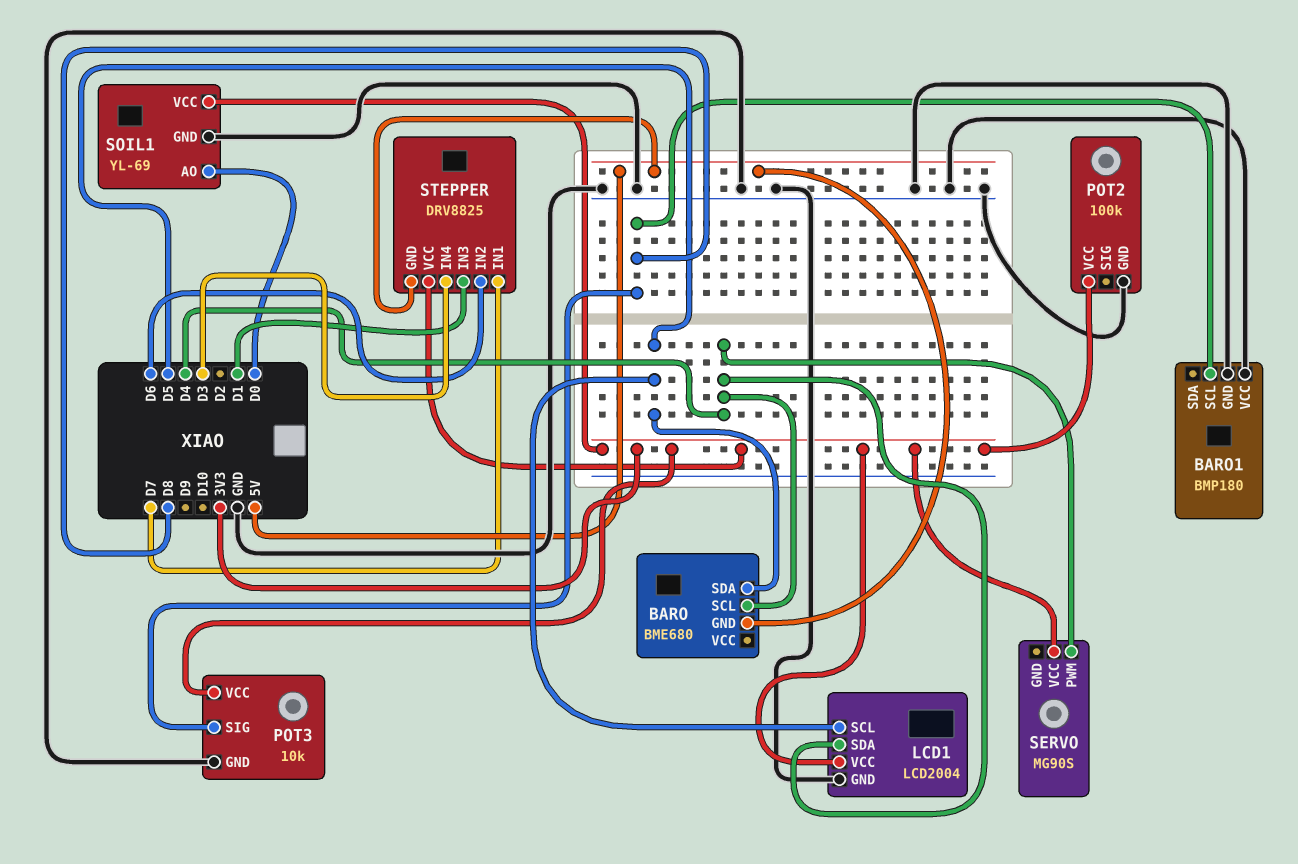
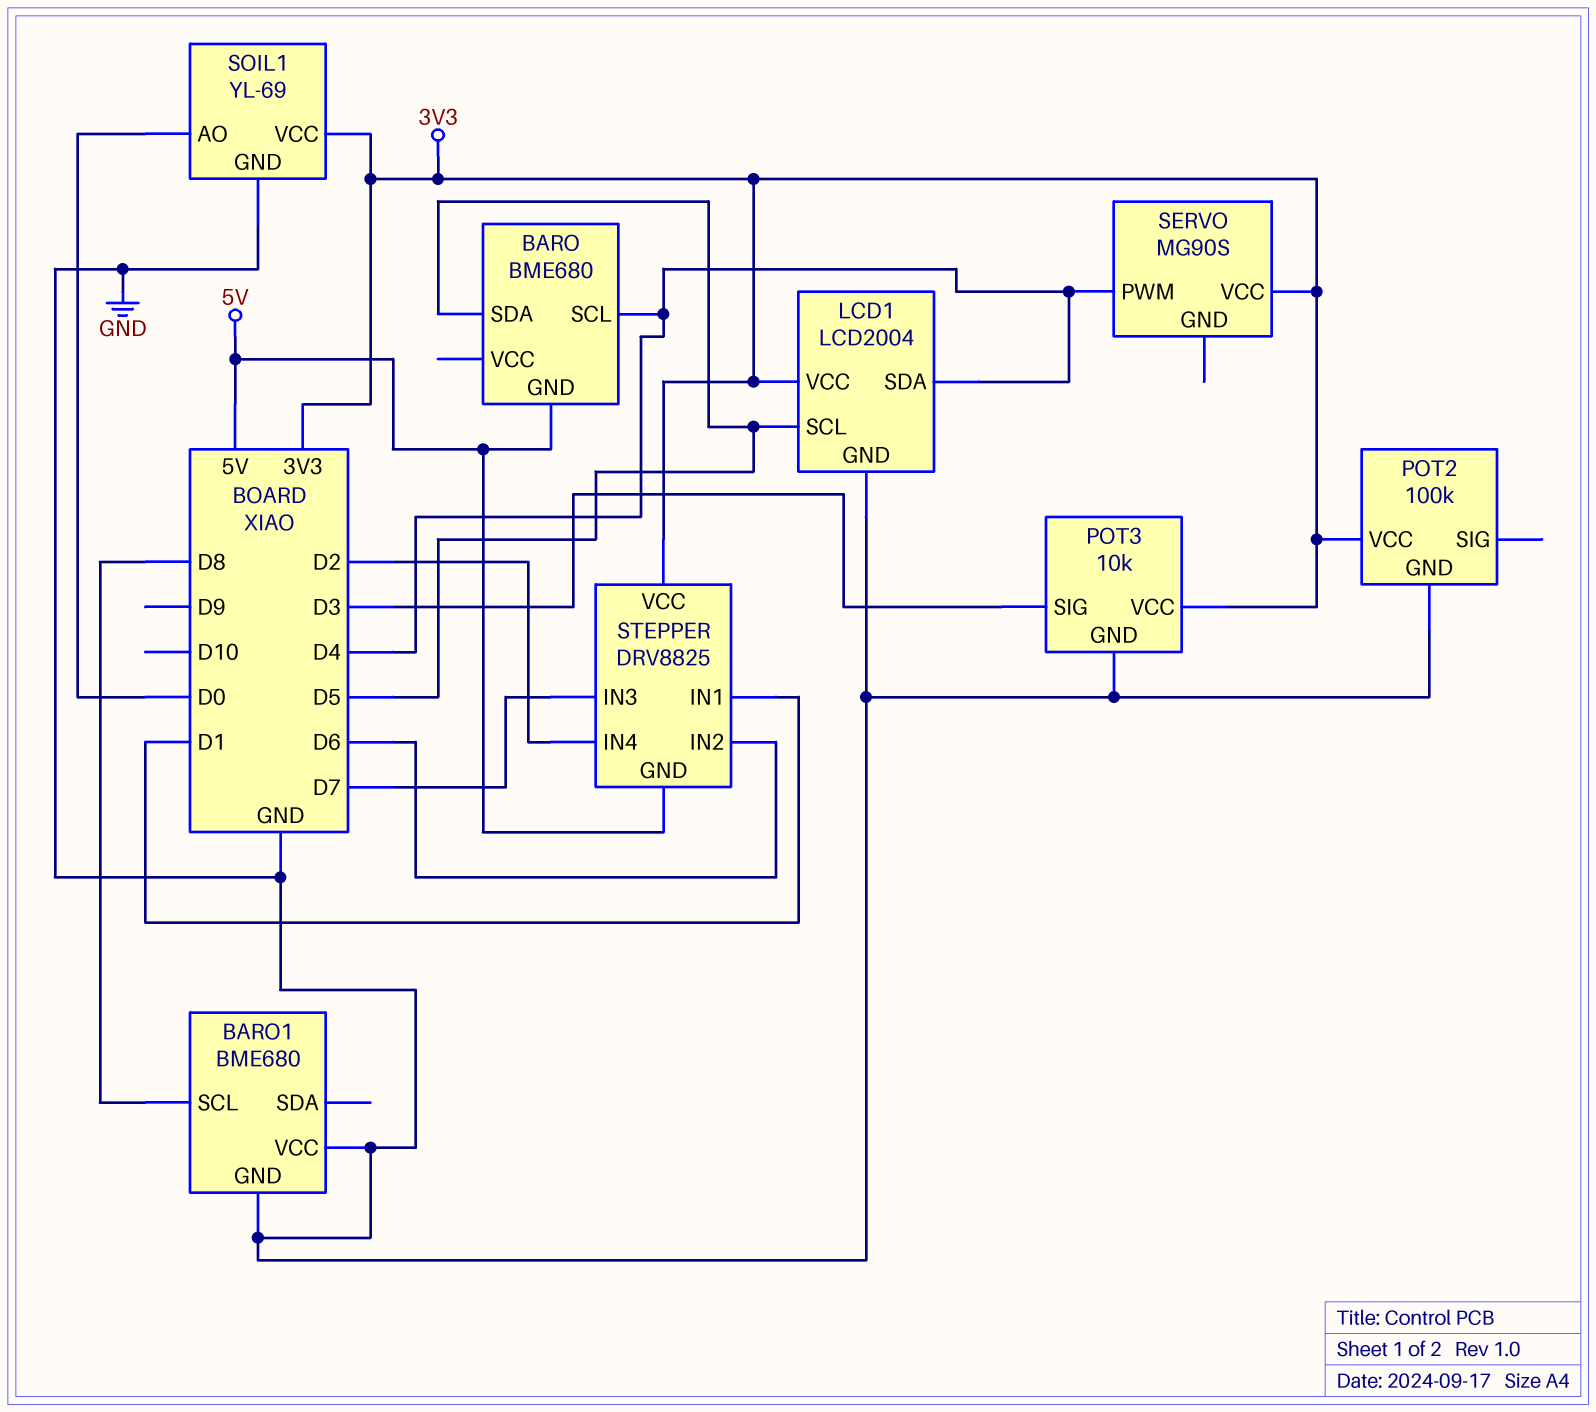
BARO1: BMP180 -> BME680
POT3 pin SIG: D8 -> D3
STEPPER pin IN1: D7 -> D1
STEPPER pin IN3: D1 -> D7
STEPPER pin IN4: D3 -> D2

